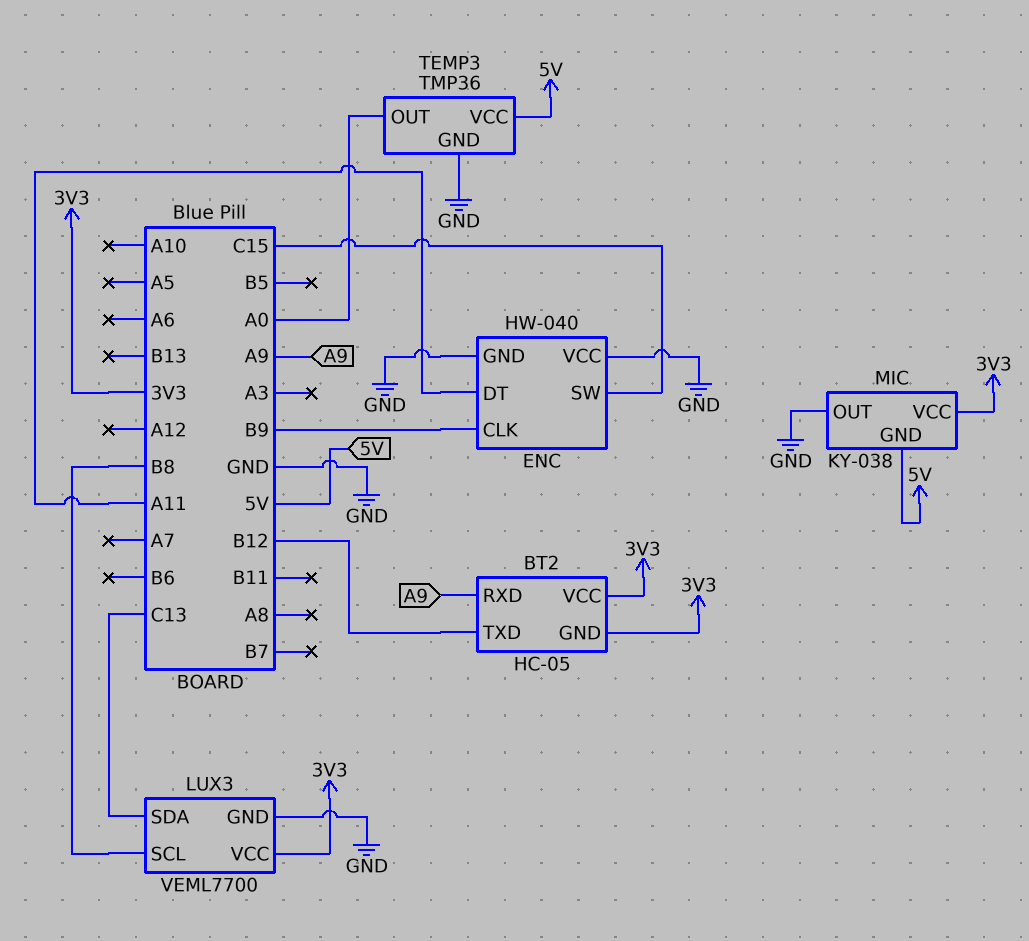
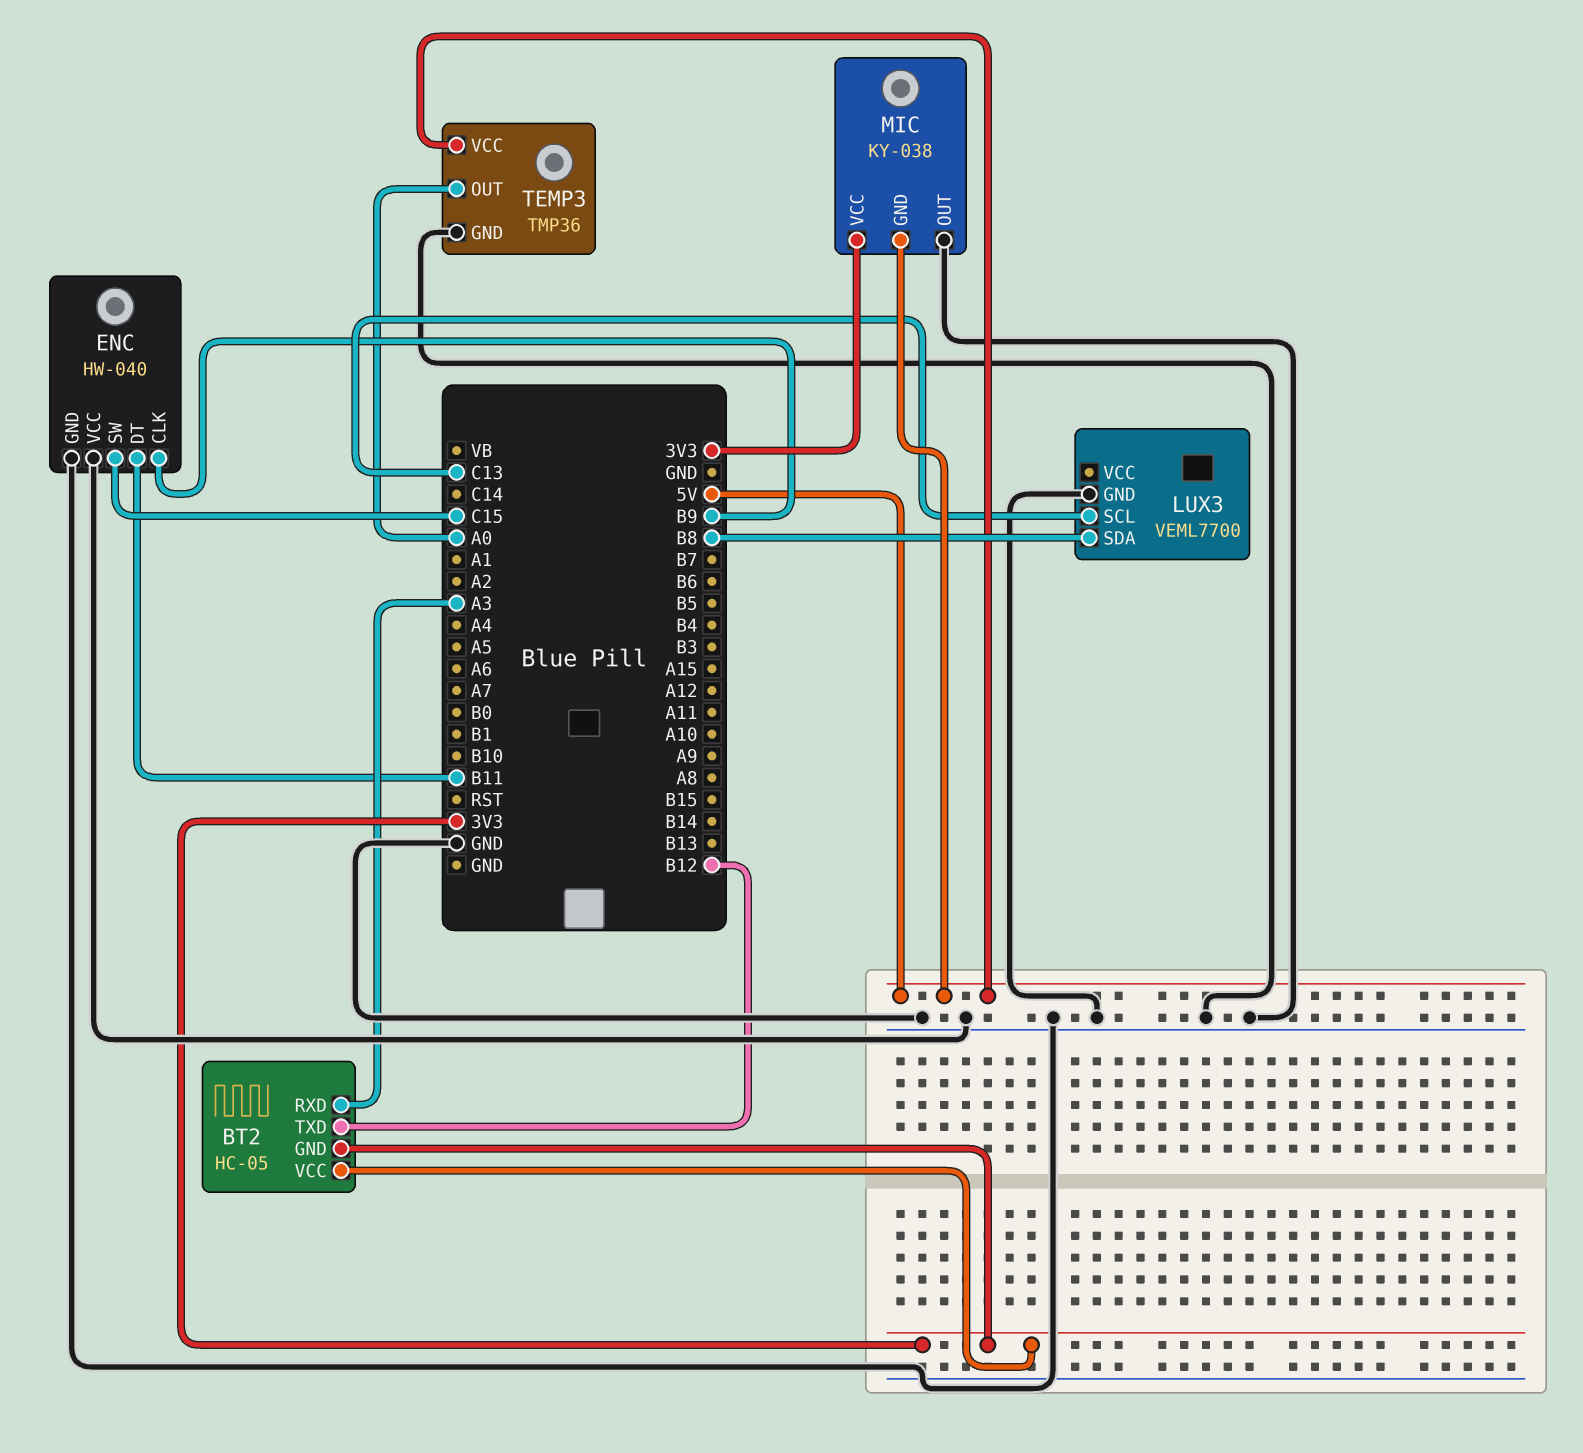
BT2 pin RXD: A9 -> A3
ENC pin DT: A11 -> B11
LUX3 pin SCL: B8 -> C13
LUX3 pin SDA: C13 -> B8
LUX3 pin VCC: 3V3 -> none

